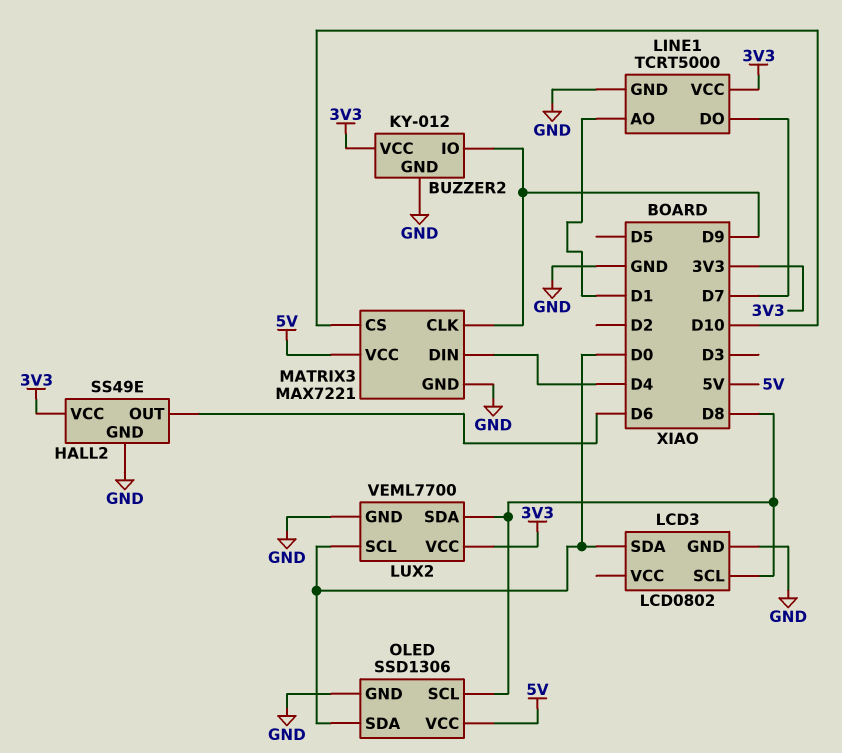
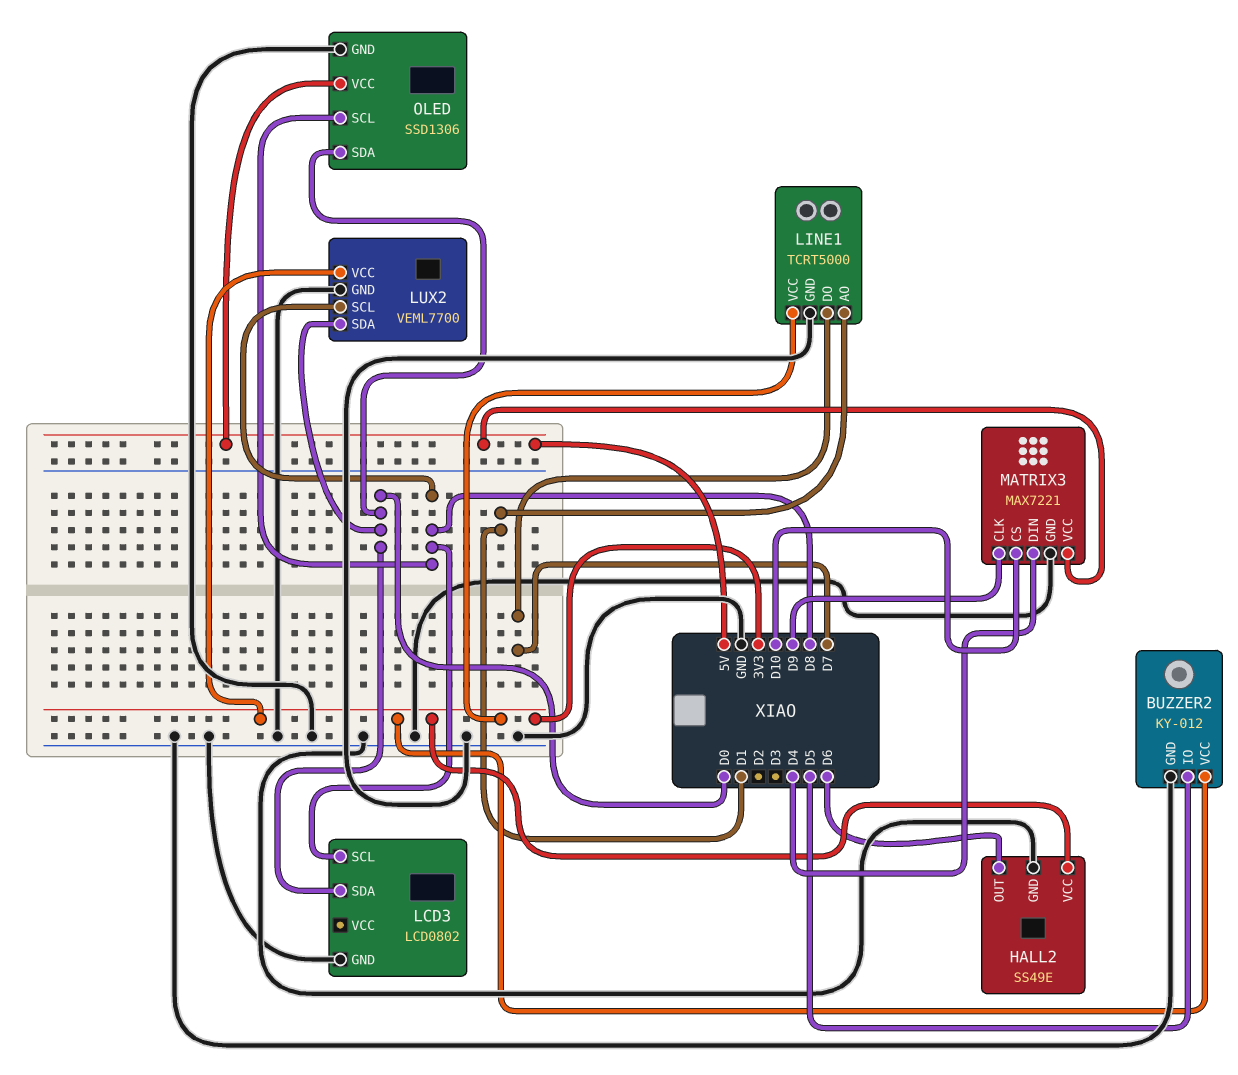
BUZZER2 pin IO: D9 -> D5
LUX2 pin SCL: D0 -> D8
LUX2 pin SDA: D8 -> D0

